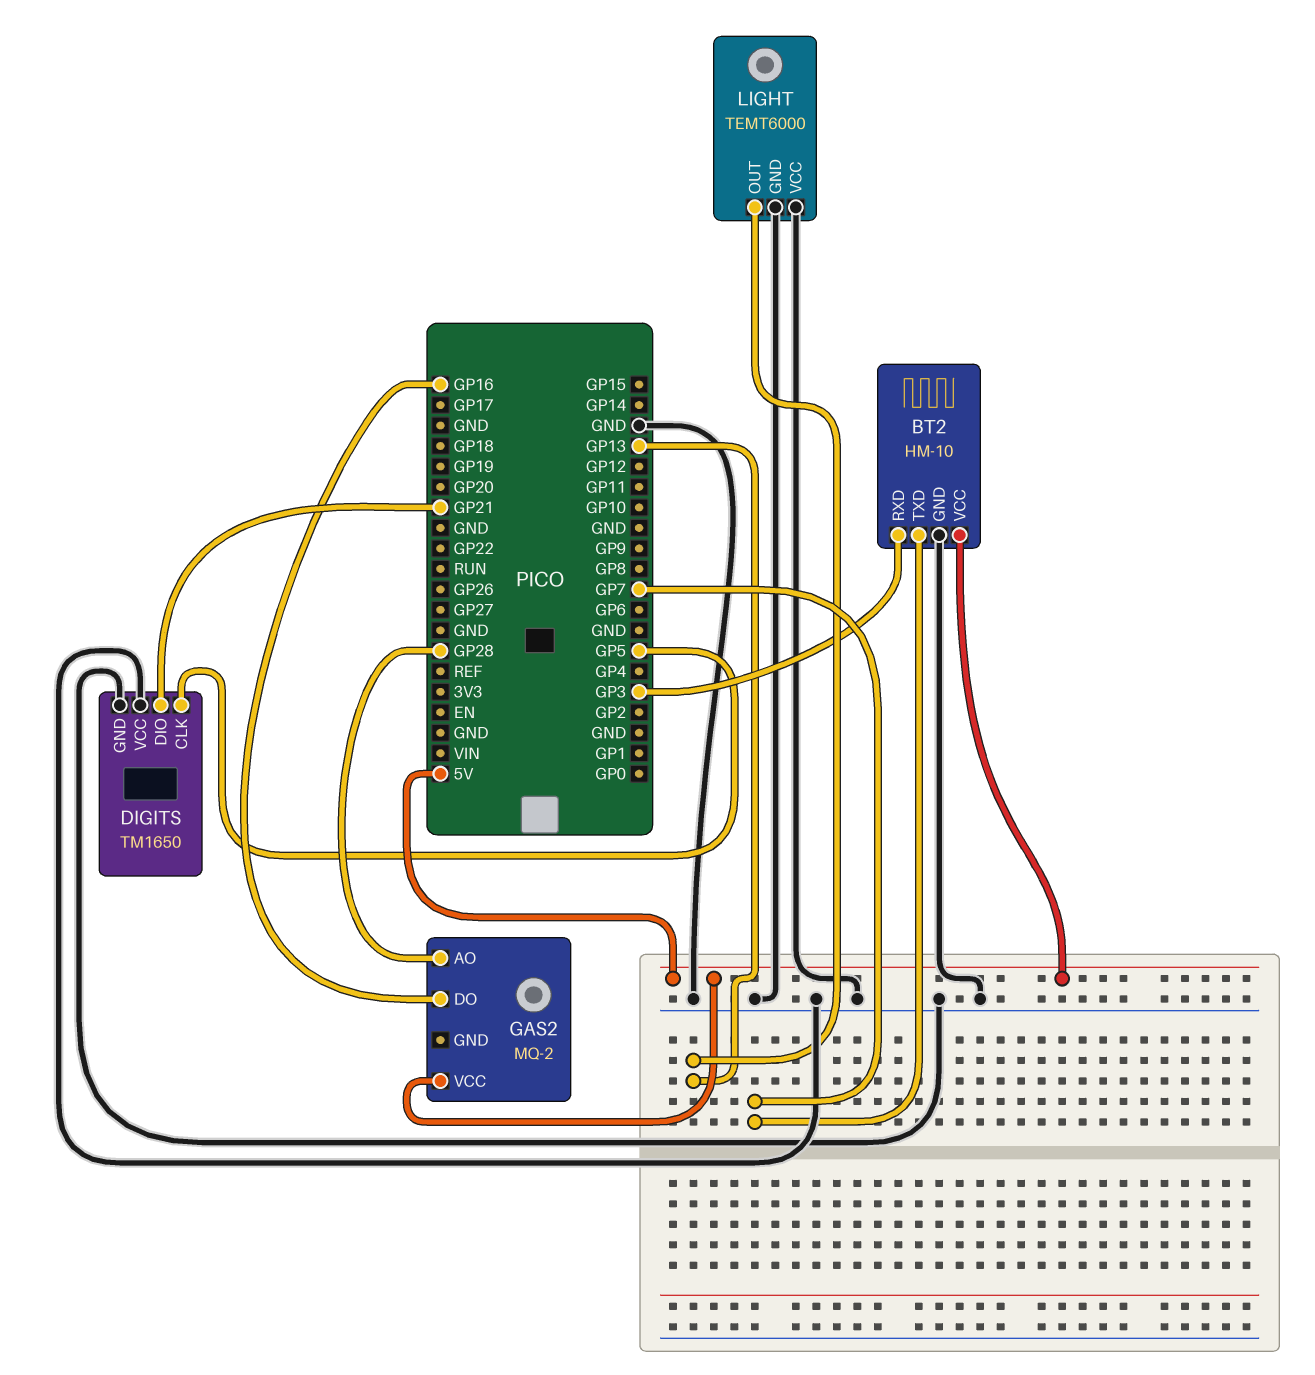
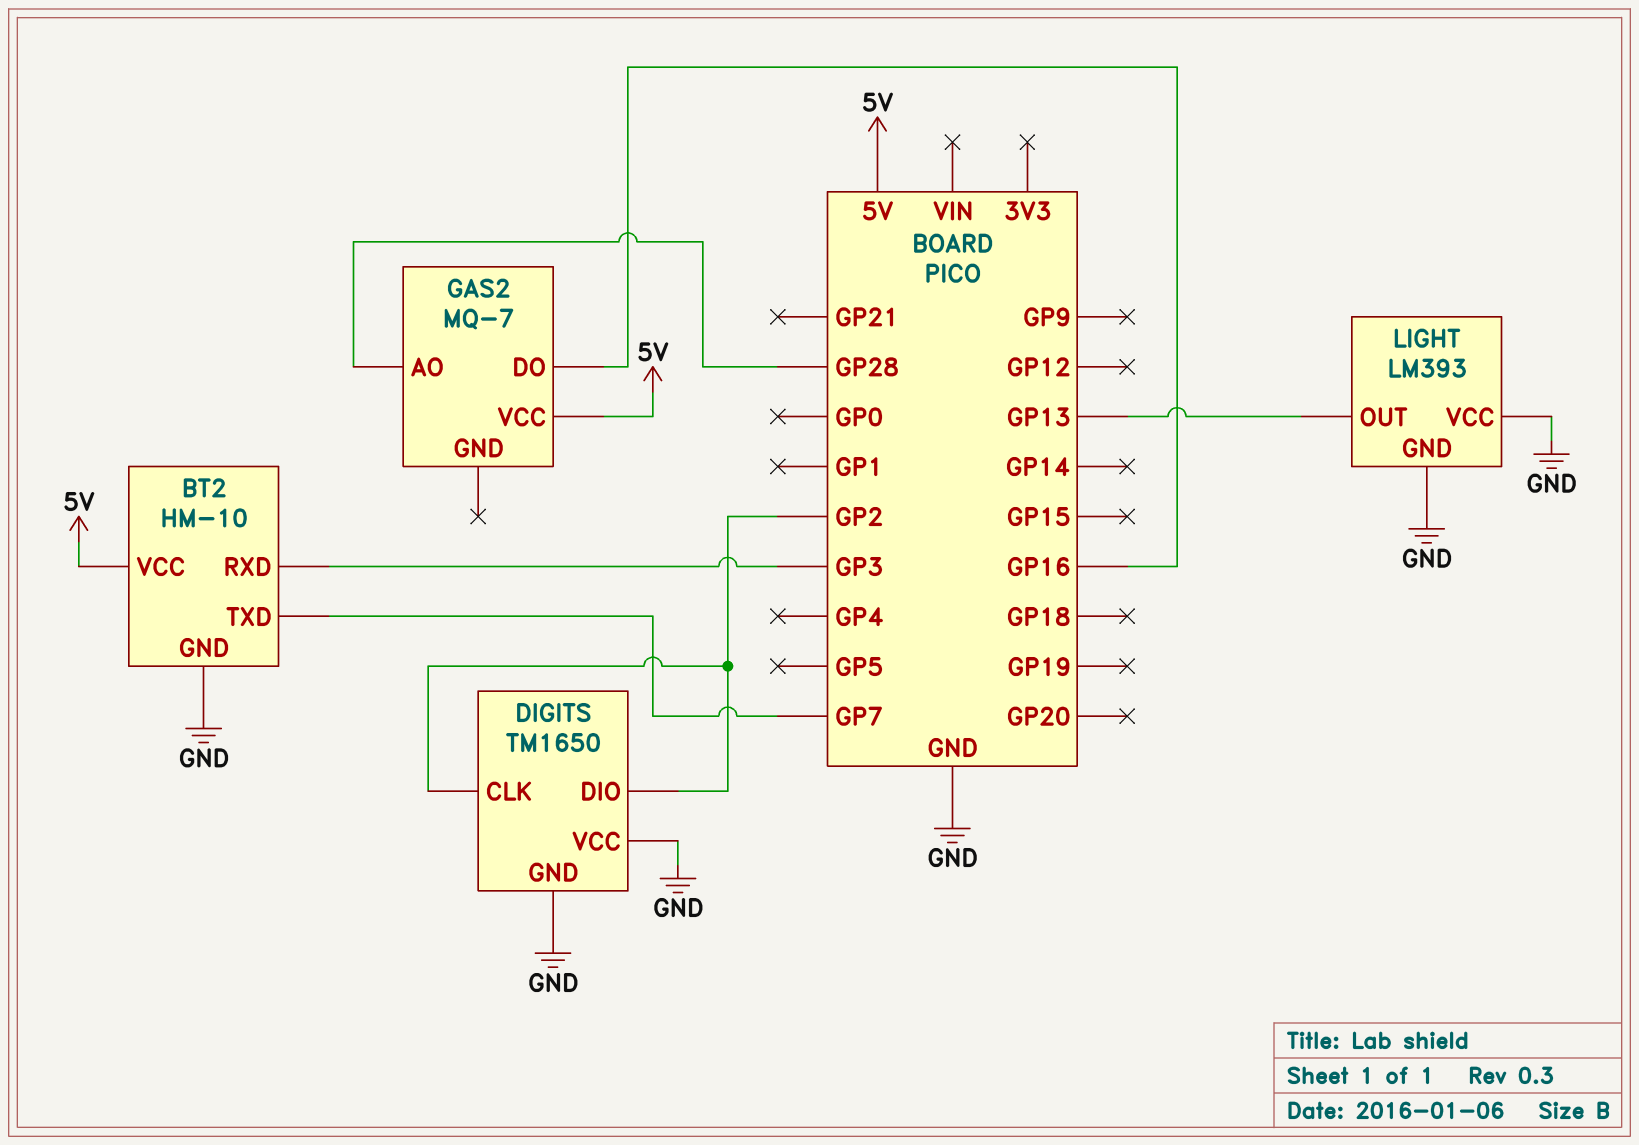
DIGITS pin CLK: GP5 -> GP2
DIGITS pin DIO: GP21 -> GP2
GAS2: MQ-2 -> MQ-7
LIGHT: TEMT6000 -> LM393

